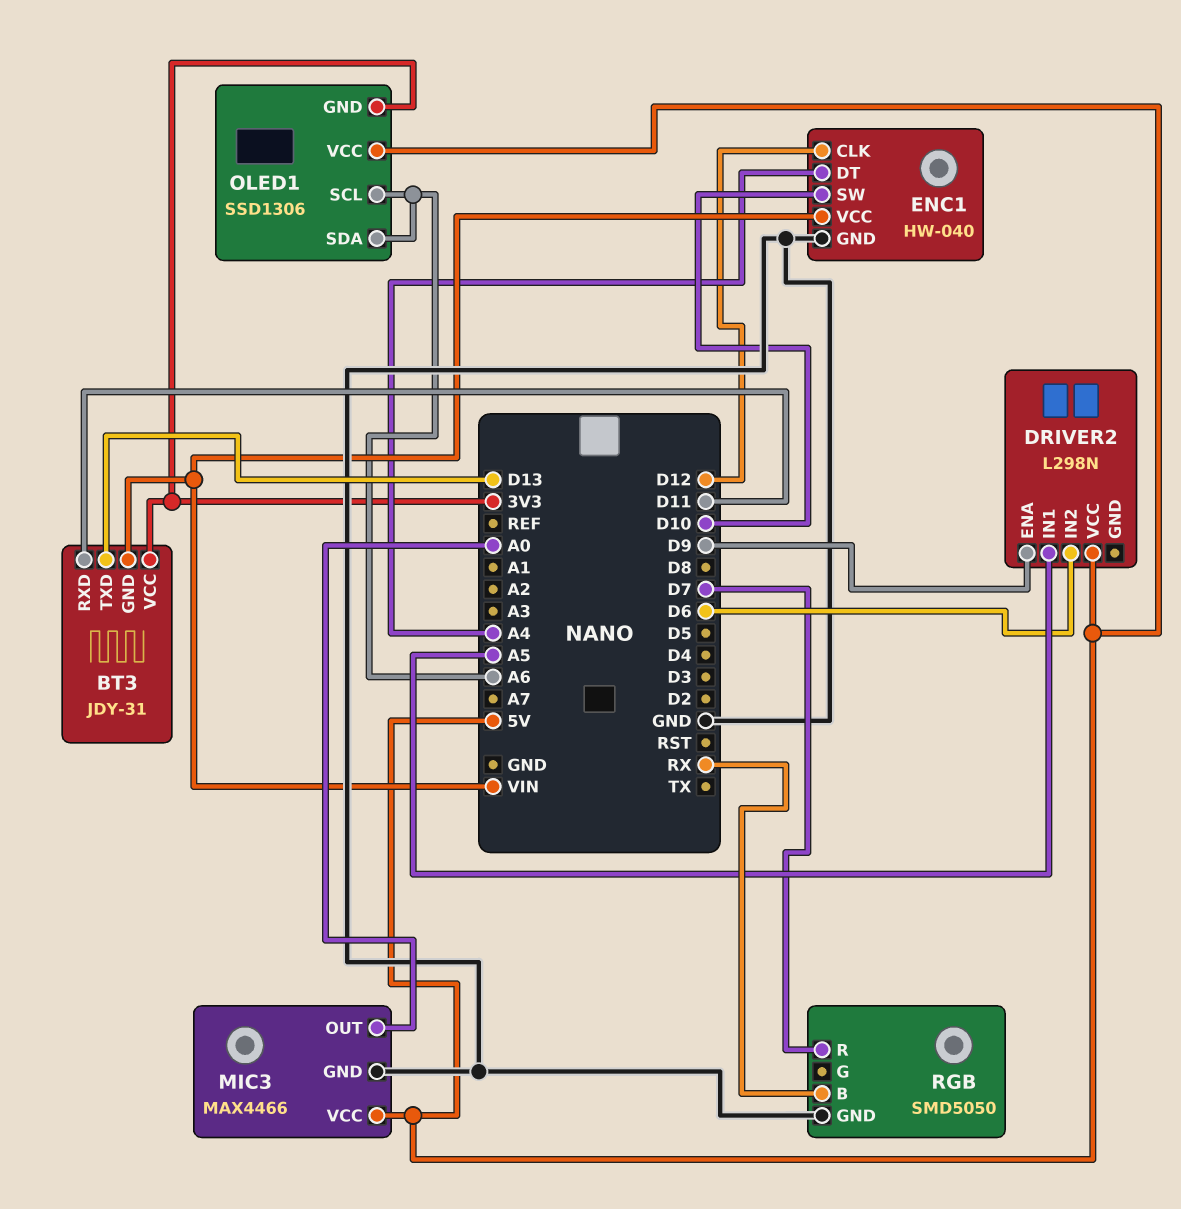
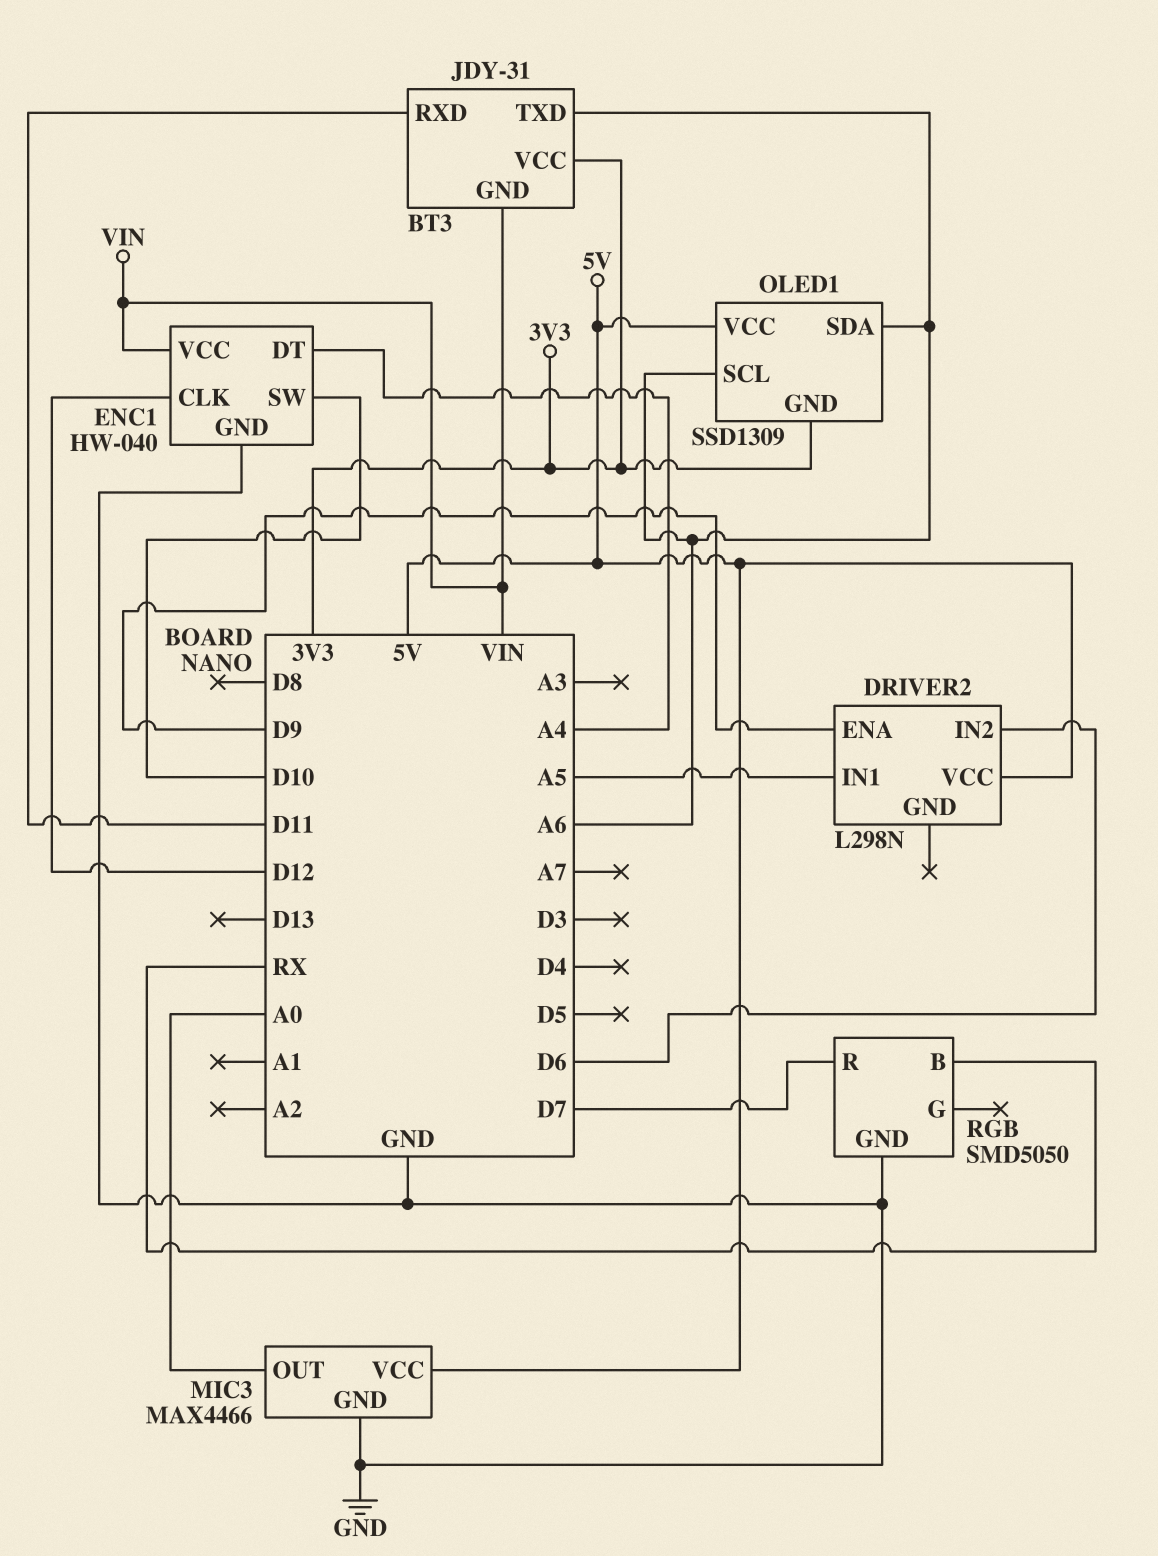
BT3 pin TXD: D13 -> A6
OLED1: SSD1306 -> SSD1309

